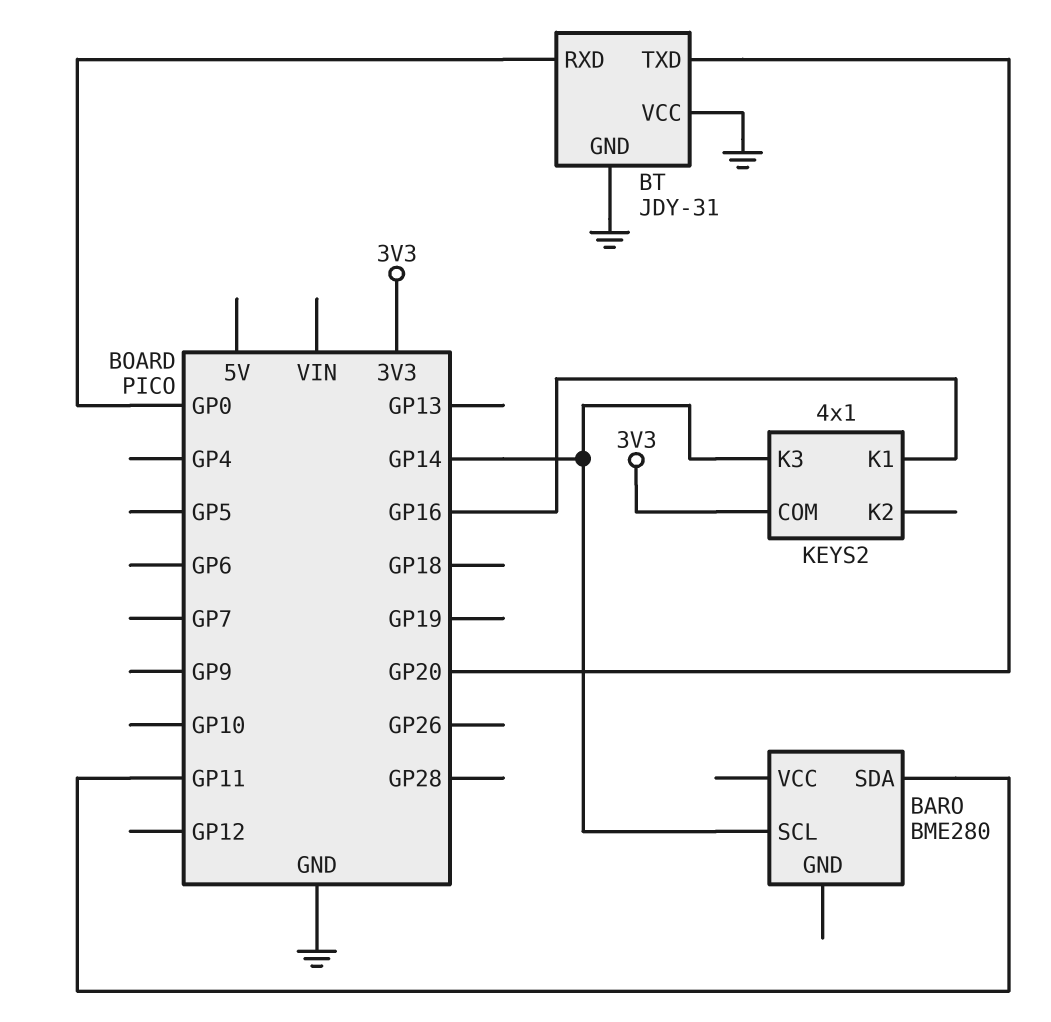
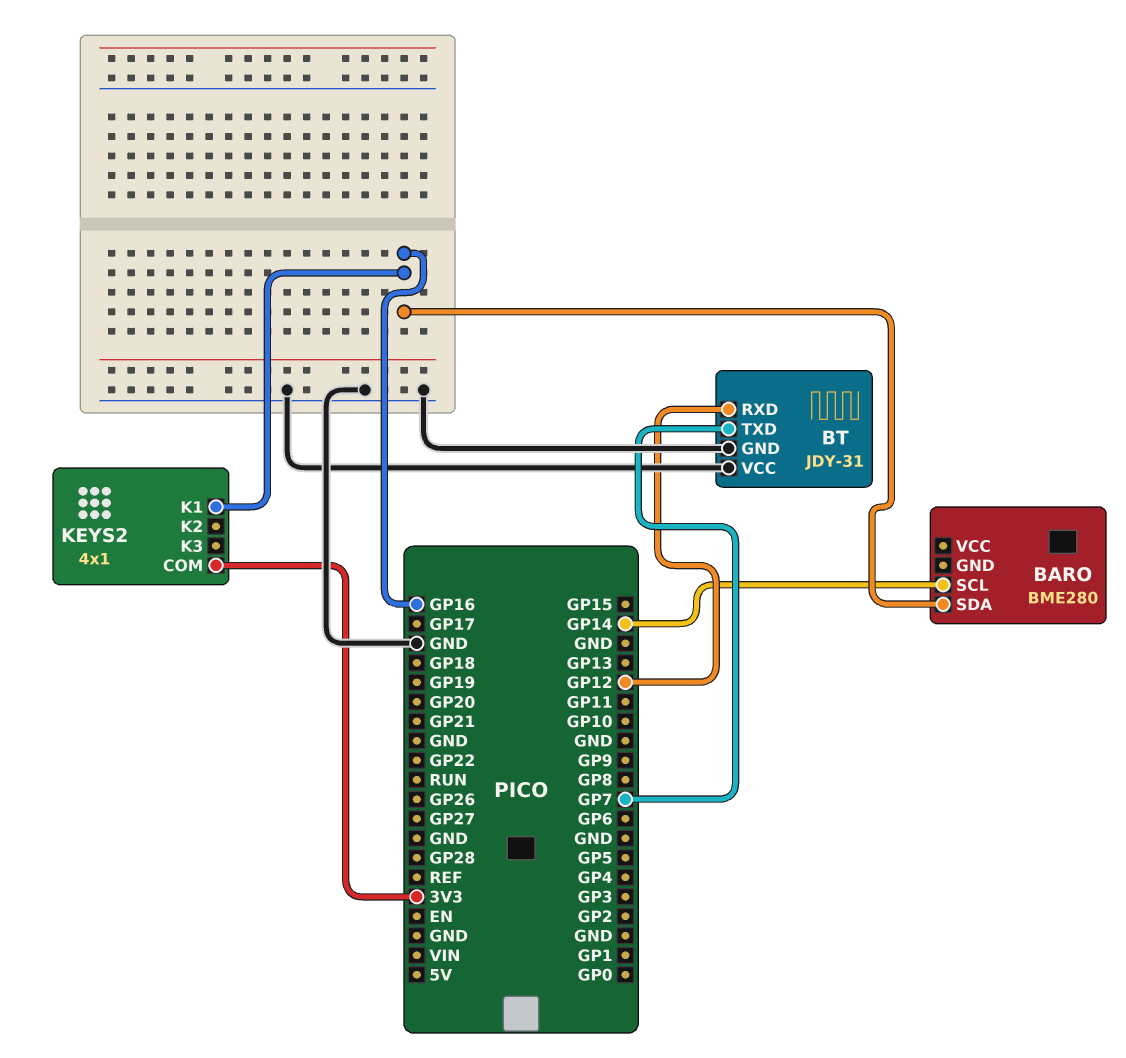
BARO pin SDA: GP11 -> GP16
BT pin RXD: GP0 -> GP12
BT pin TXD: GP20 -> GP7
KEYS2 pin K3: GP14 -> none

